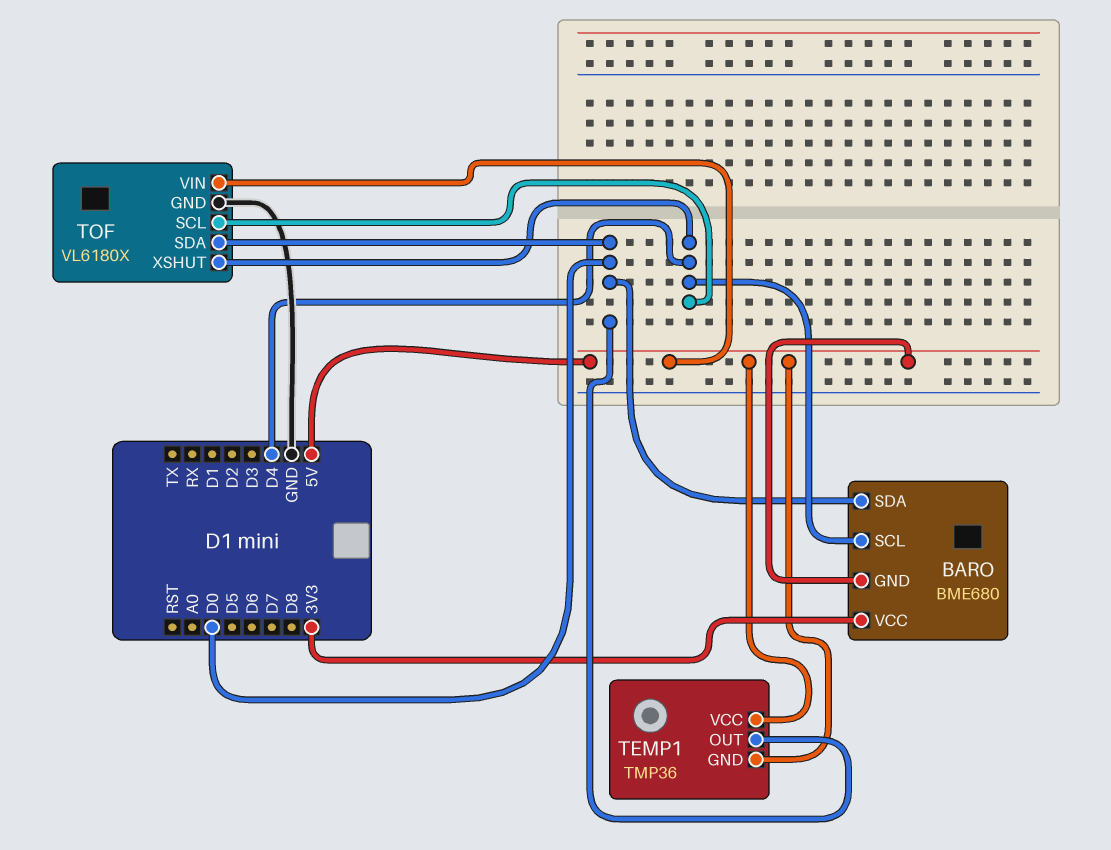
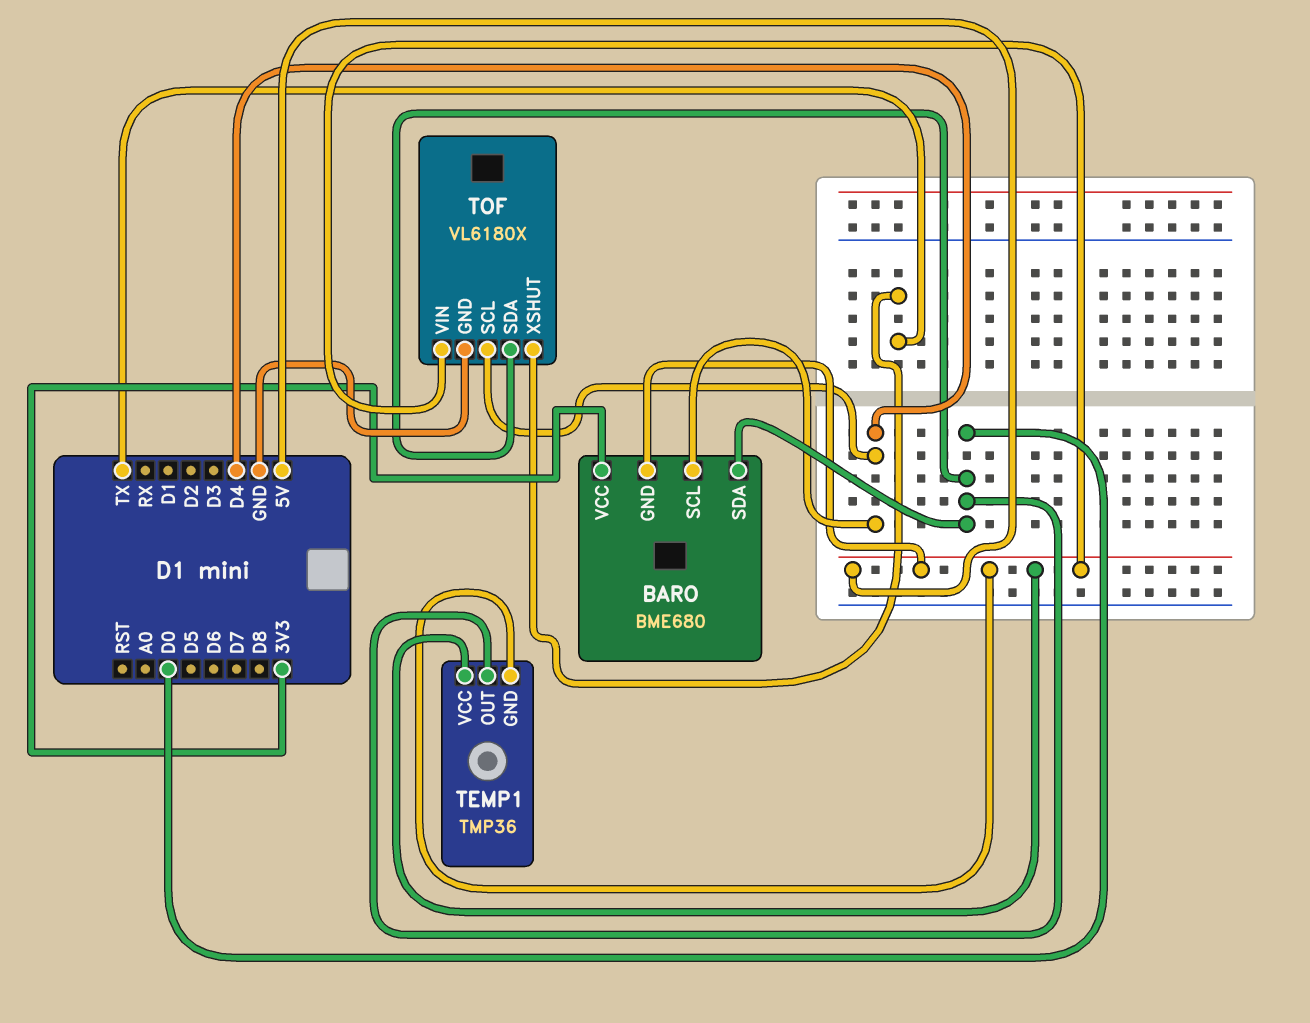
TOF pin XSHUT: D4 -> TX

